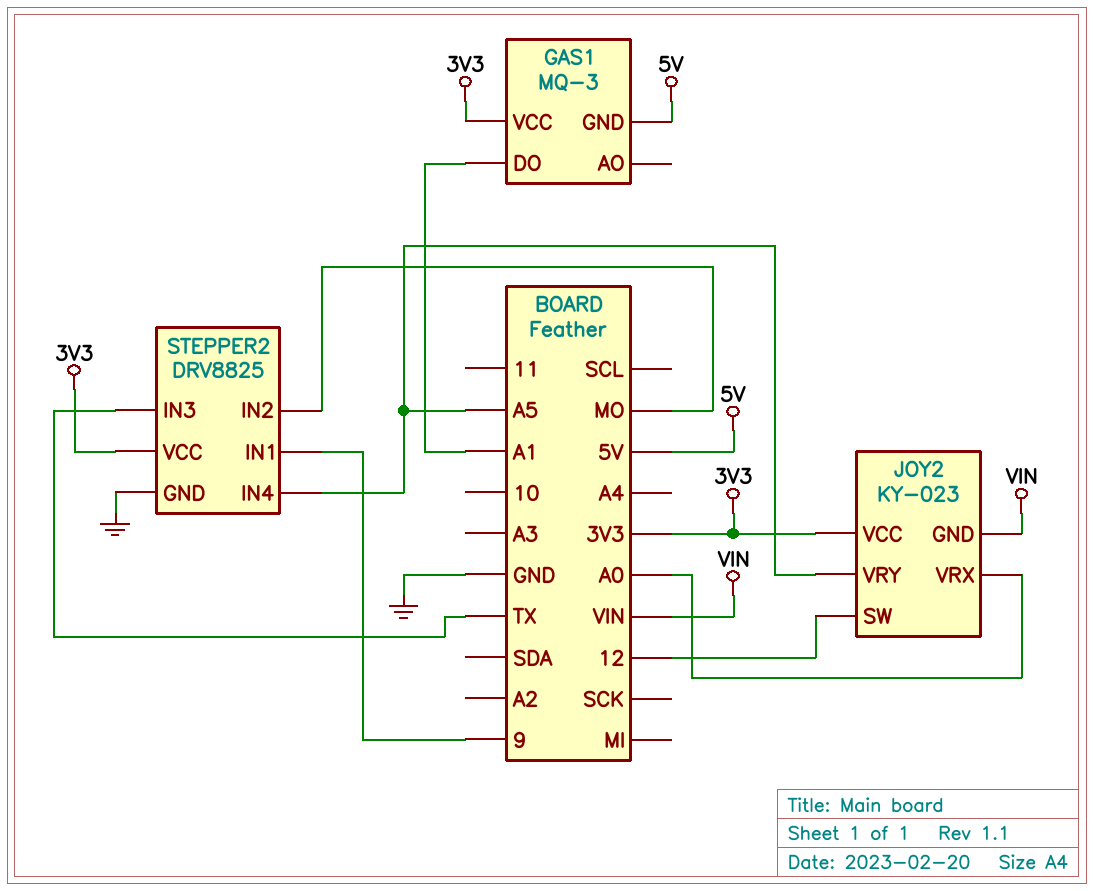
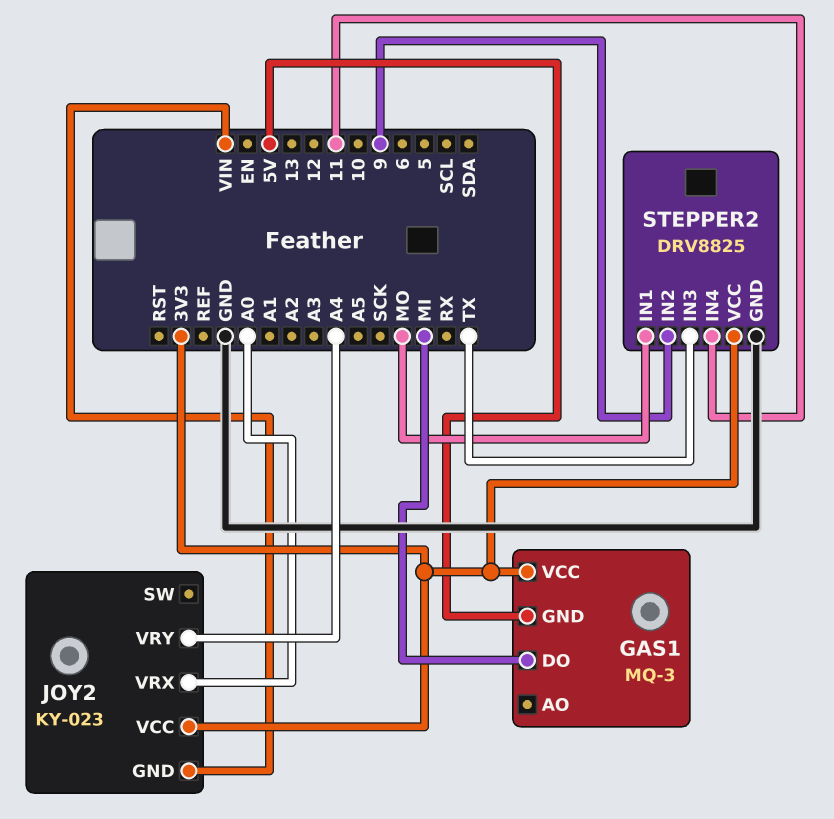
GAS1 pin DO: A1 -> MI
JOY2 pin SW: 12 -> none
JOY2 pin VRY: A5 -> A4
STEPPER2 pin IN1: 9 -> MO
STEPPER2 pin IN2: MO -> 9
STEPPER2 pin IN4: A5 -> 11

